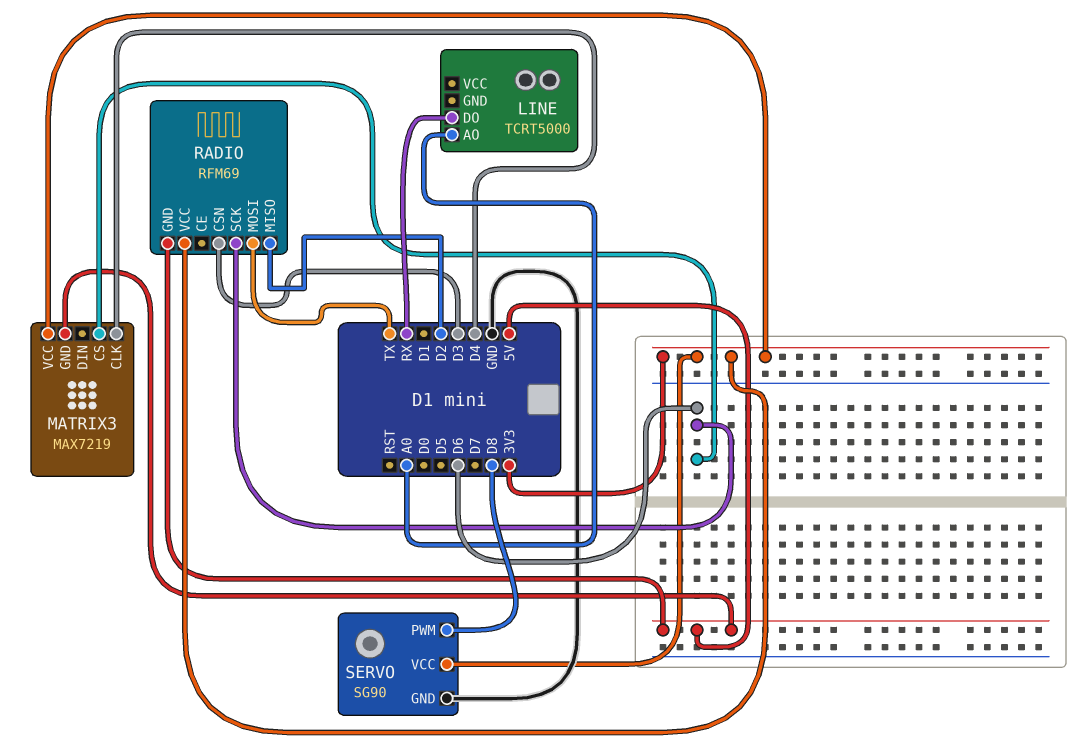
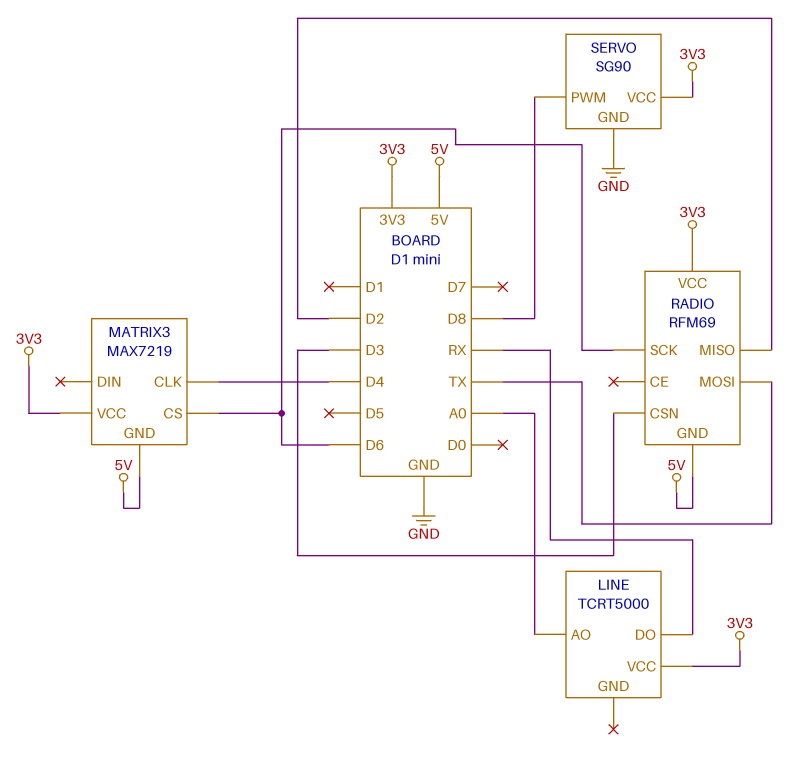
LINE pin VCC: none -> 3V3

